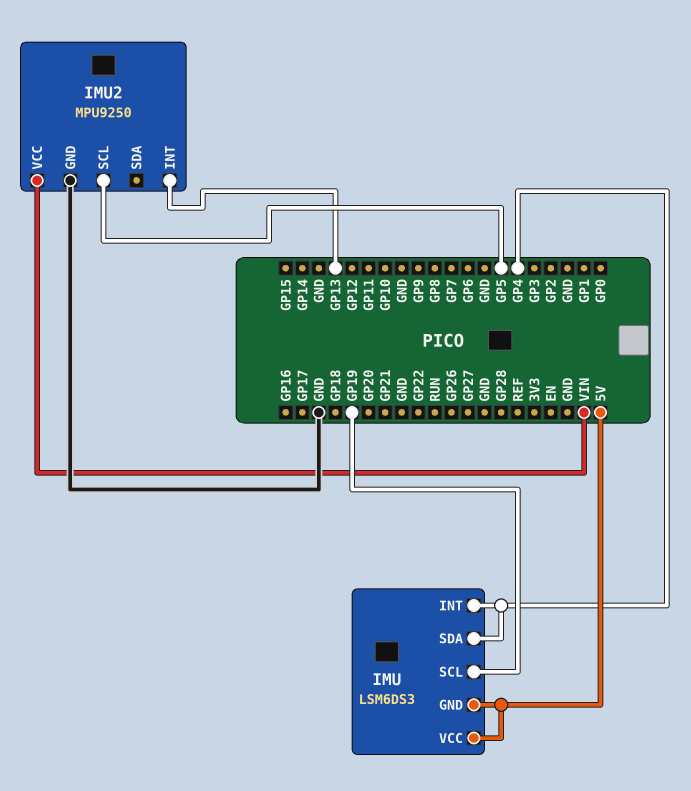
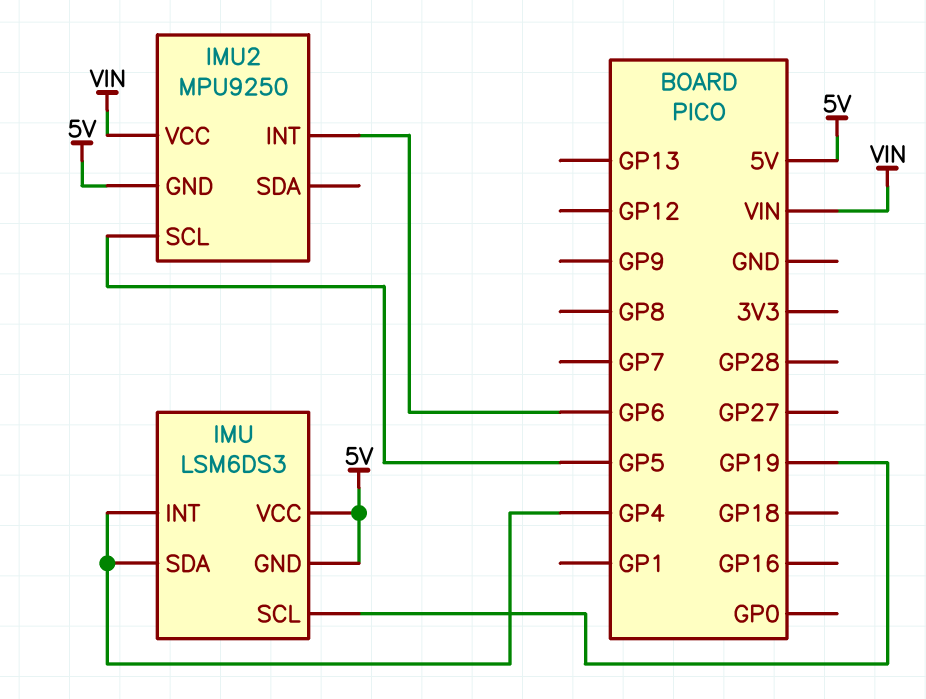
IMU2 pin GND: GND -> 5V
IMU2 pin INT: GP13 -> GP6

